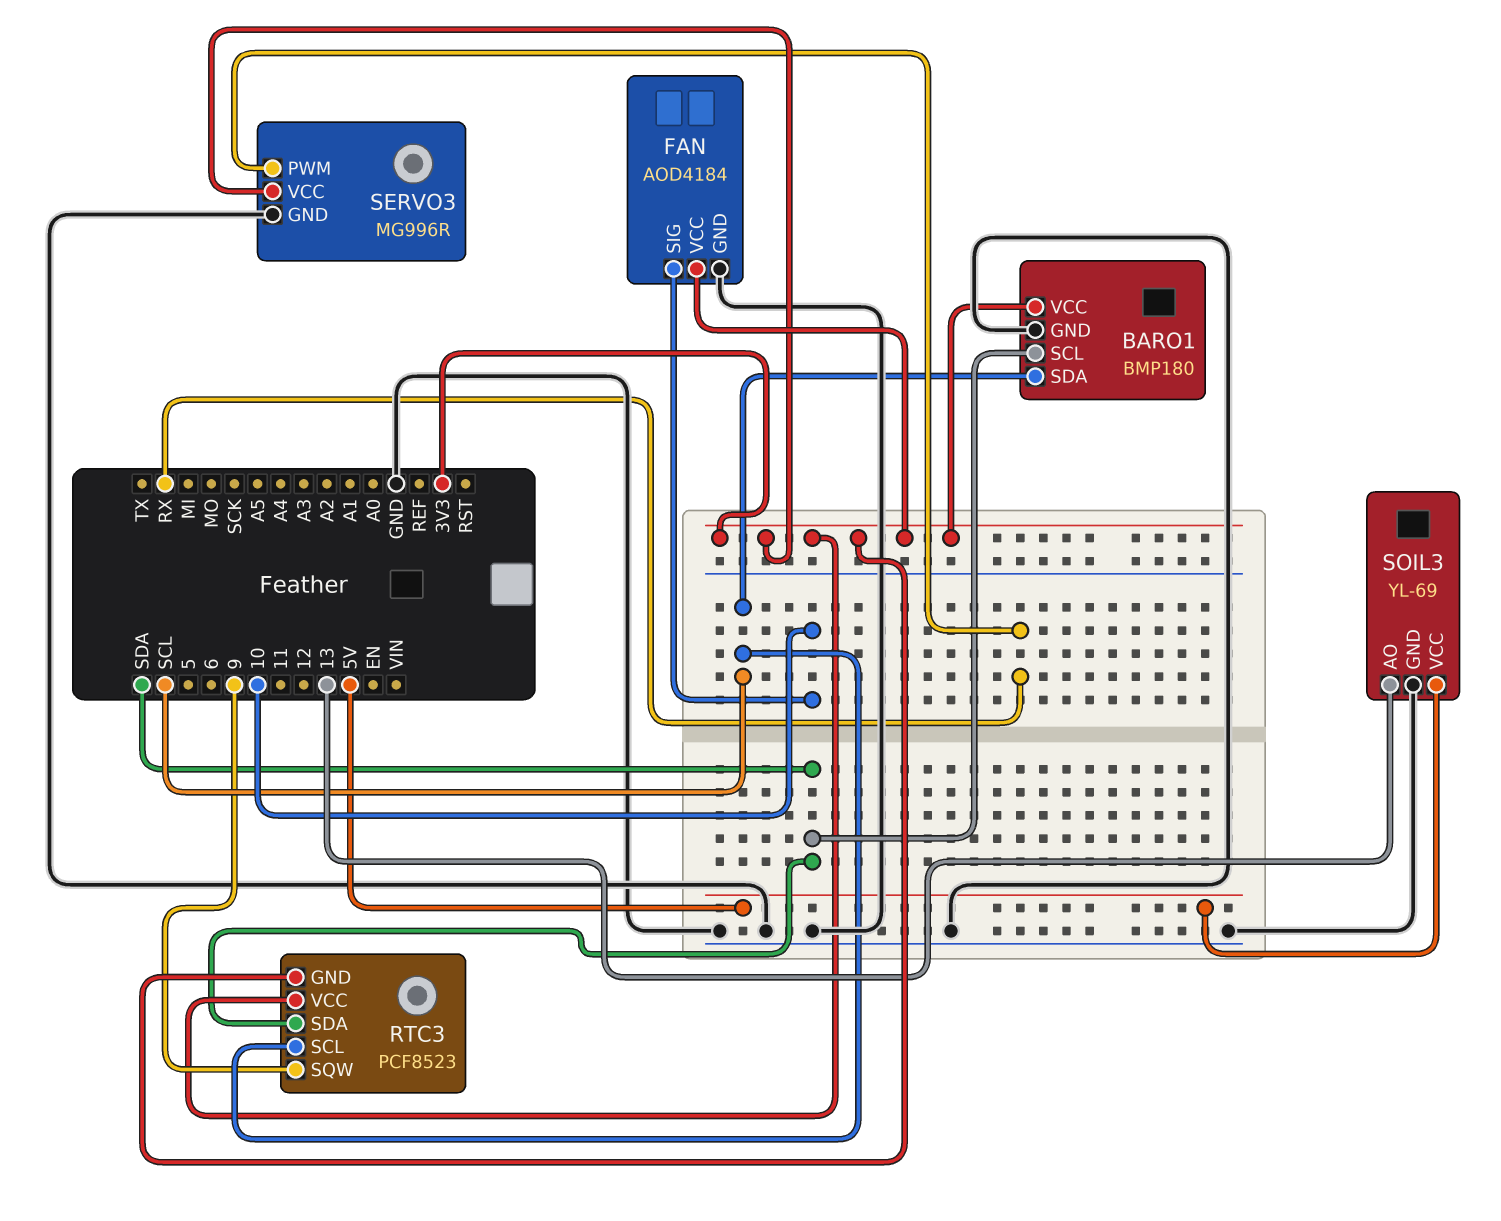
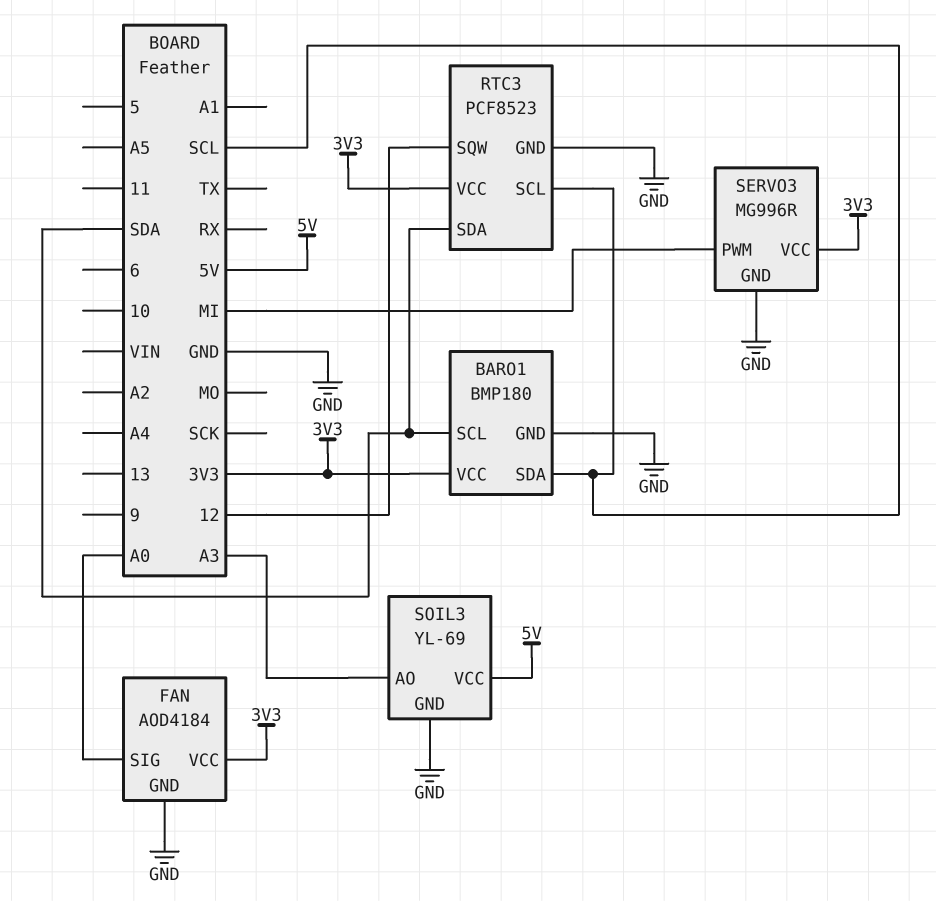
FAN pin SIG: 10 -> A0
RTC3 pin GND: 3V3 -> GND
RTC3 pin SQW: 9 -> 12
SERVO3 pin PWM: RX -> MI
SOIL3 pin AO: 13 -> A3

